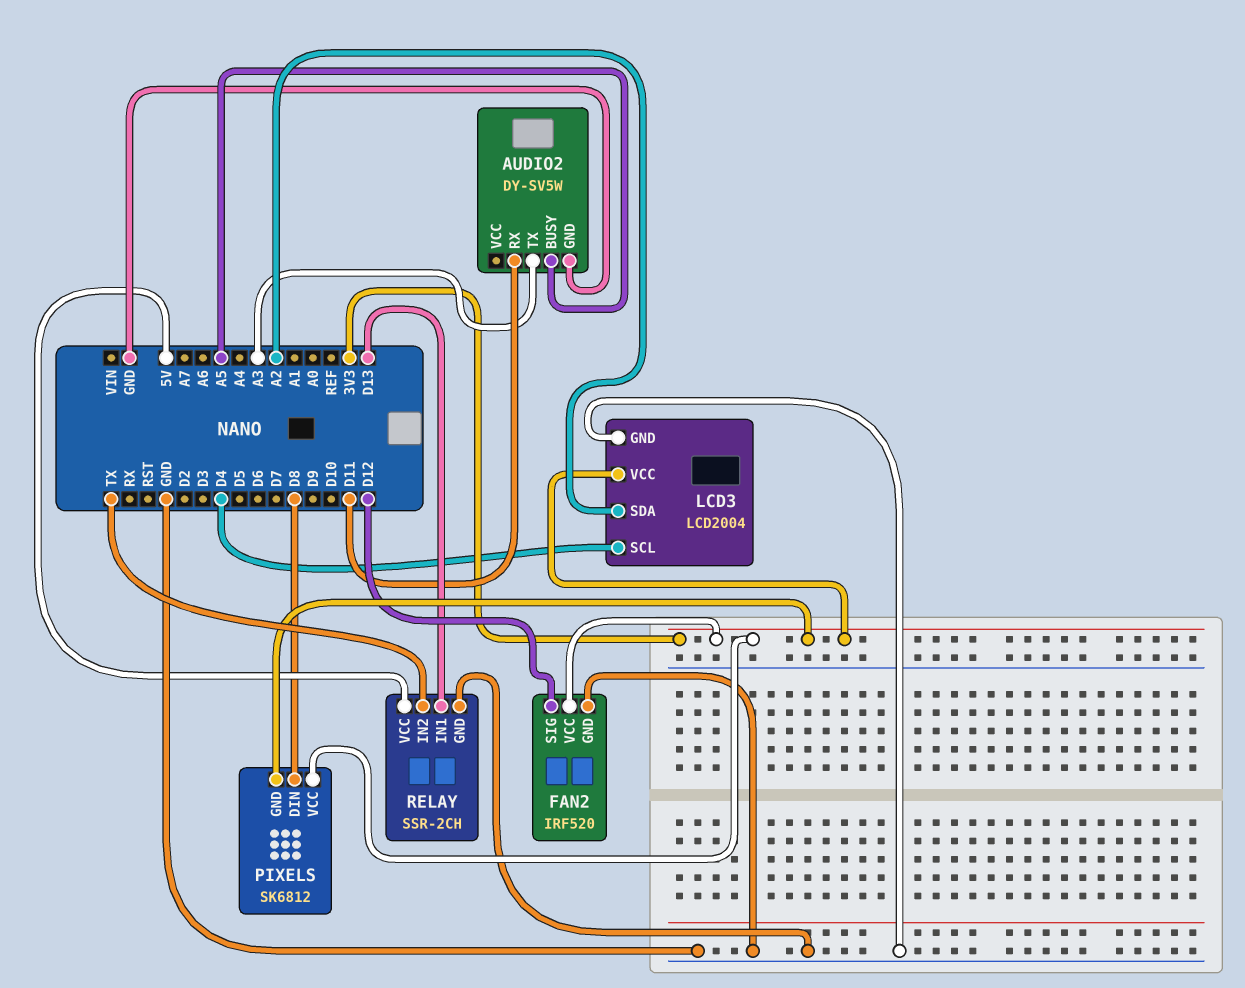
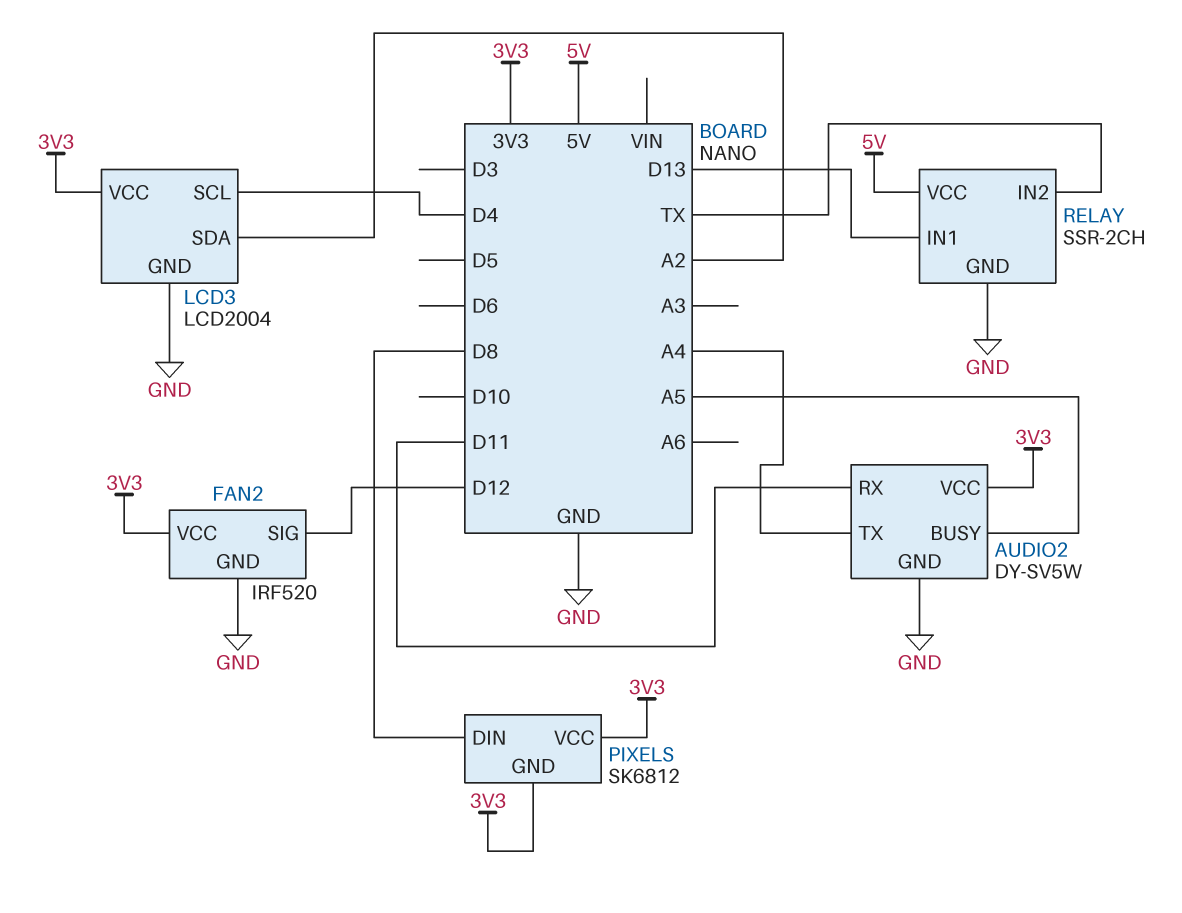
AUDIO2 pin TX: A3 -> A4
AUDIO2 pin VCC: none -> 3V3

